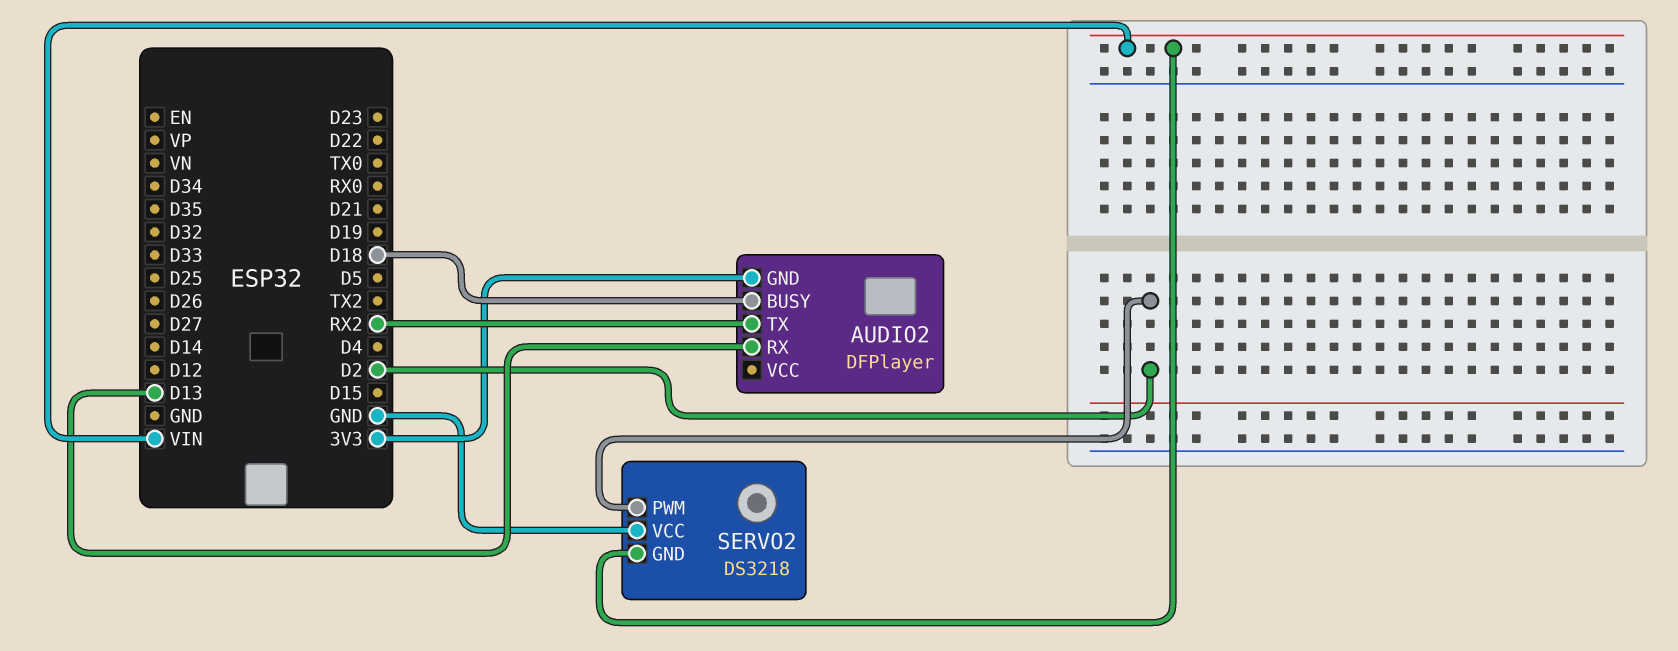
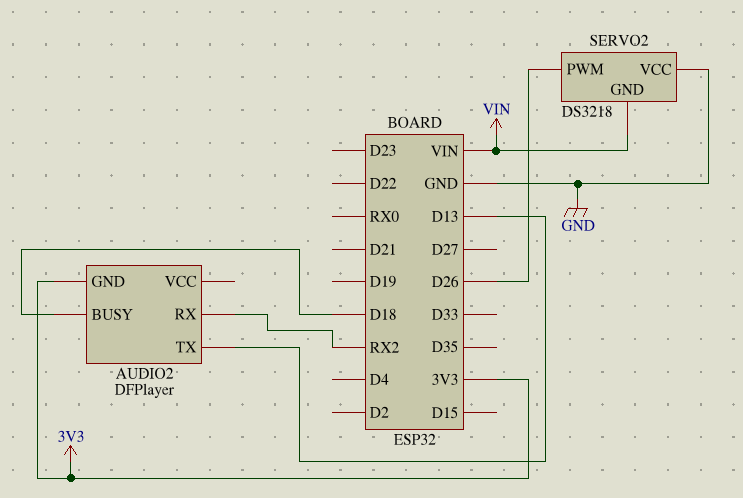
AUDIO2 pin RX: D13 -> RX2
AUDIO2 pin TX: RX2 -> D13
SERVO2 pin PWM: D2 -> D26

